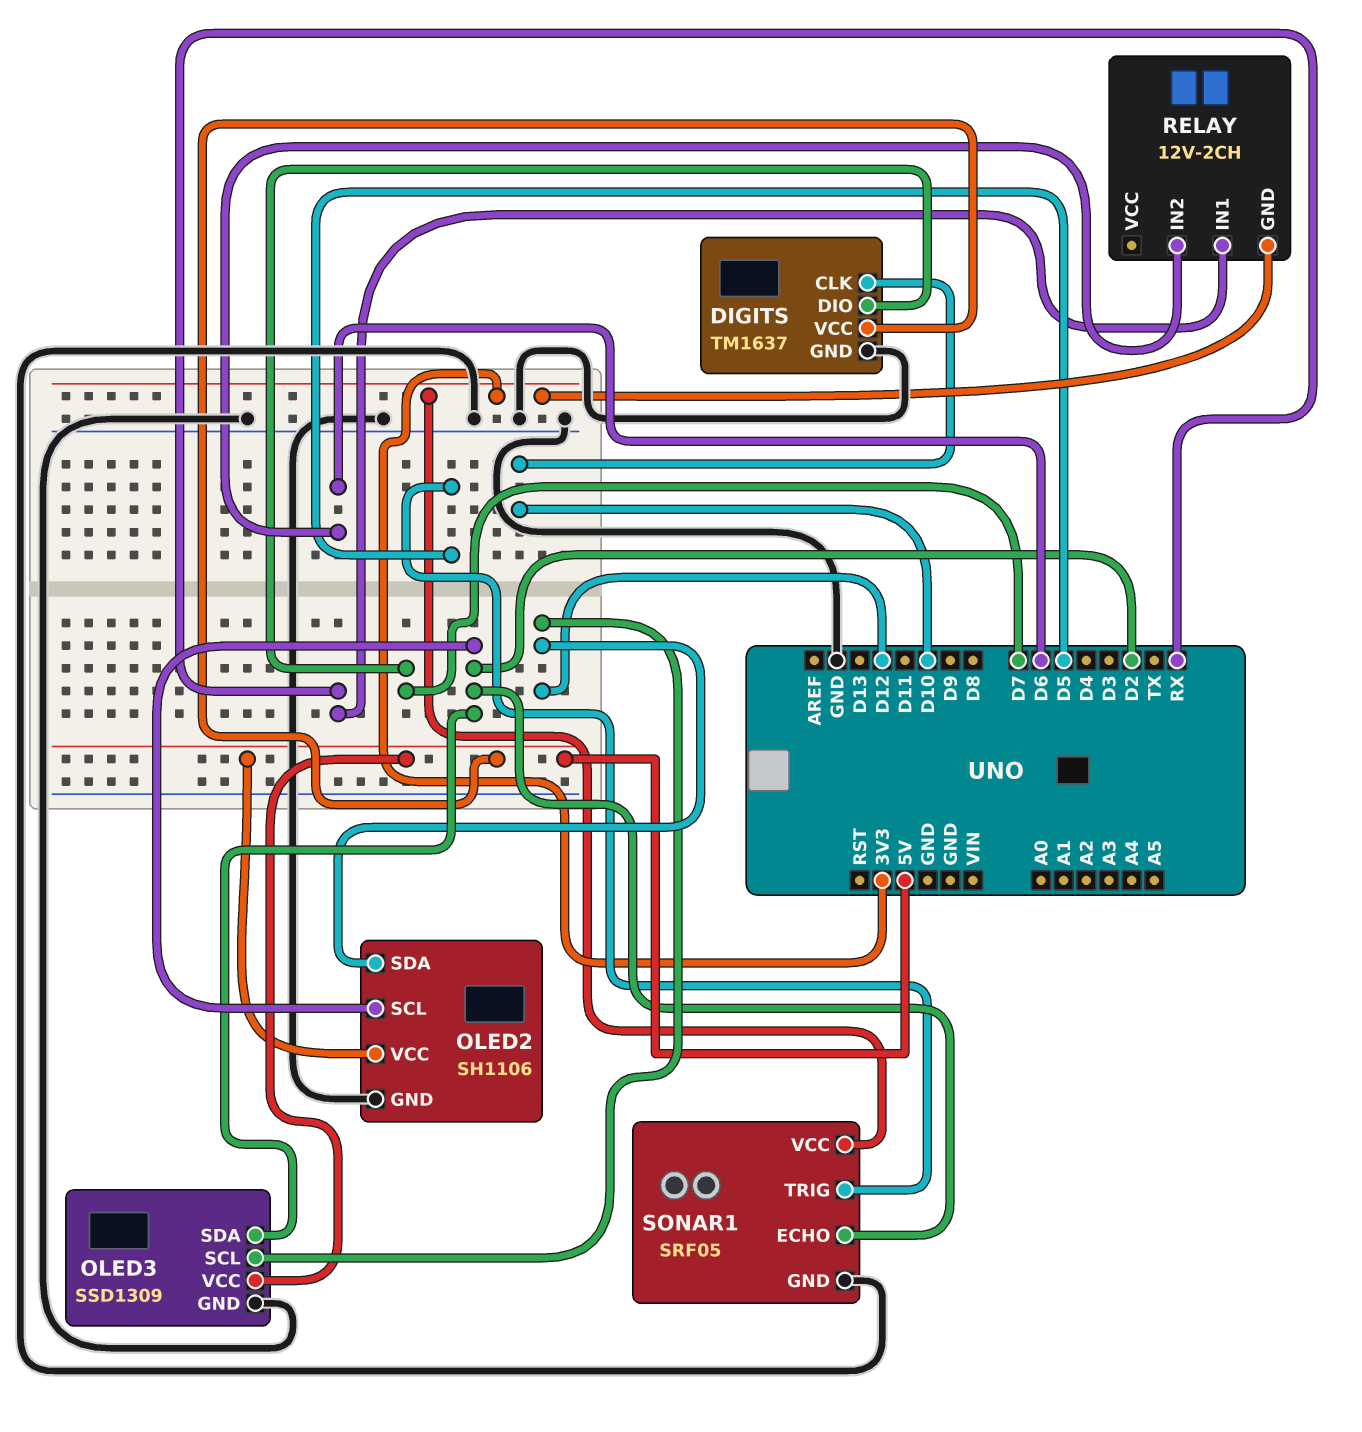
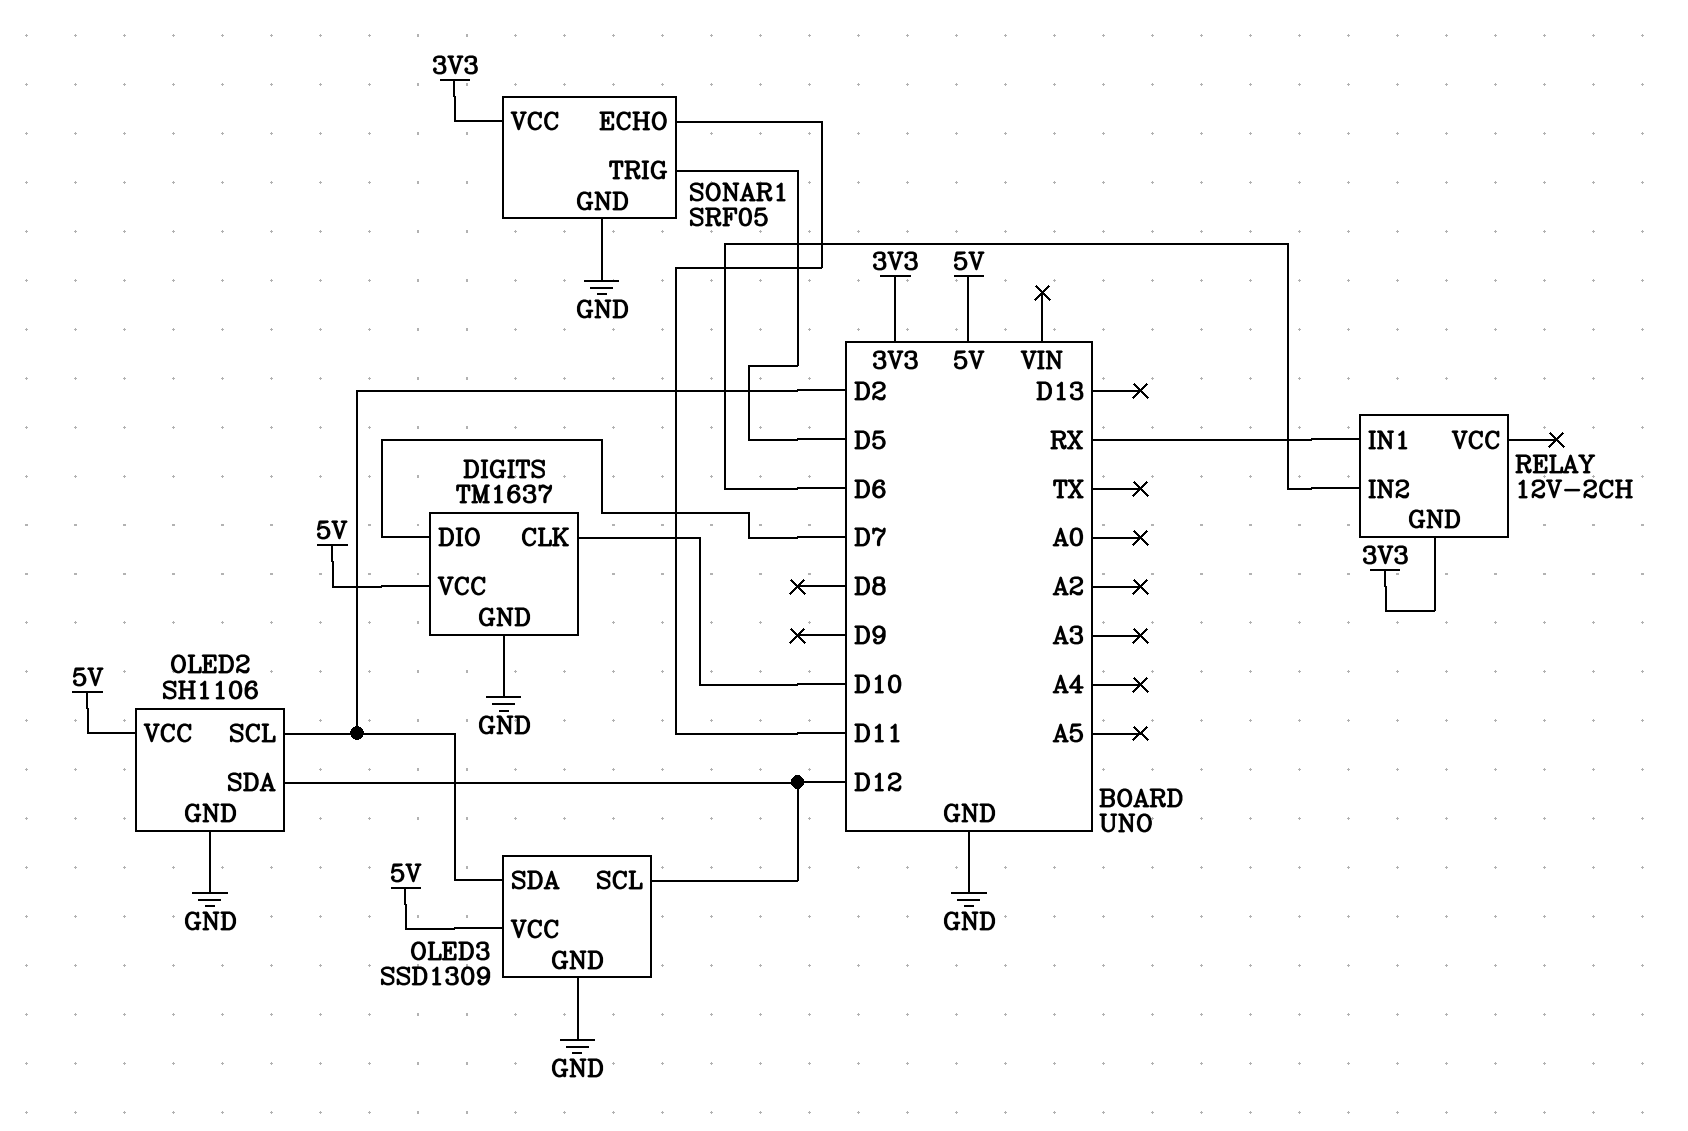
SONAR1 pin ECHO: D2 -> D11

